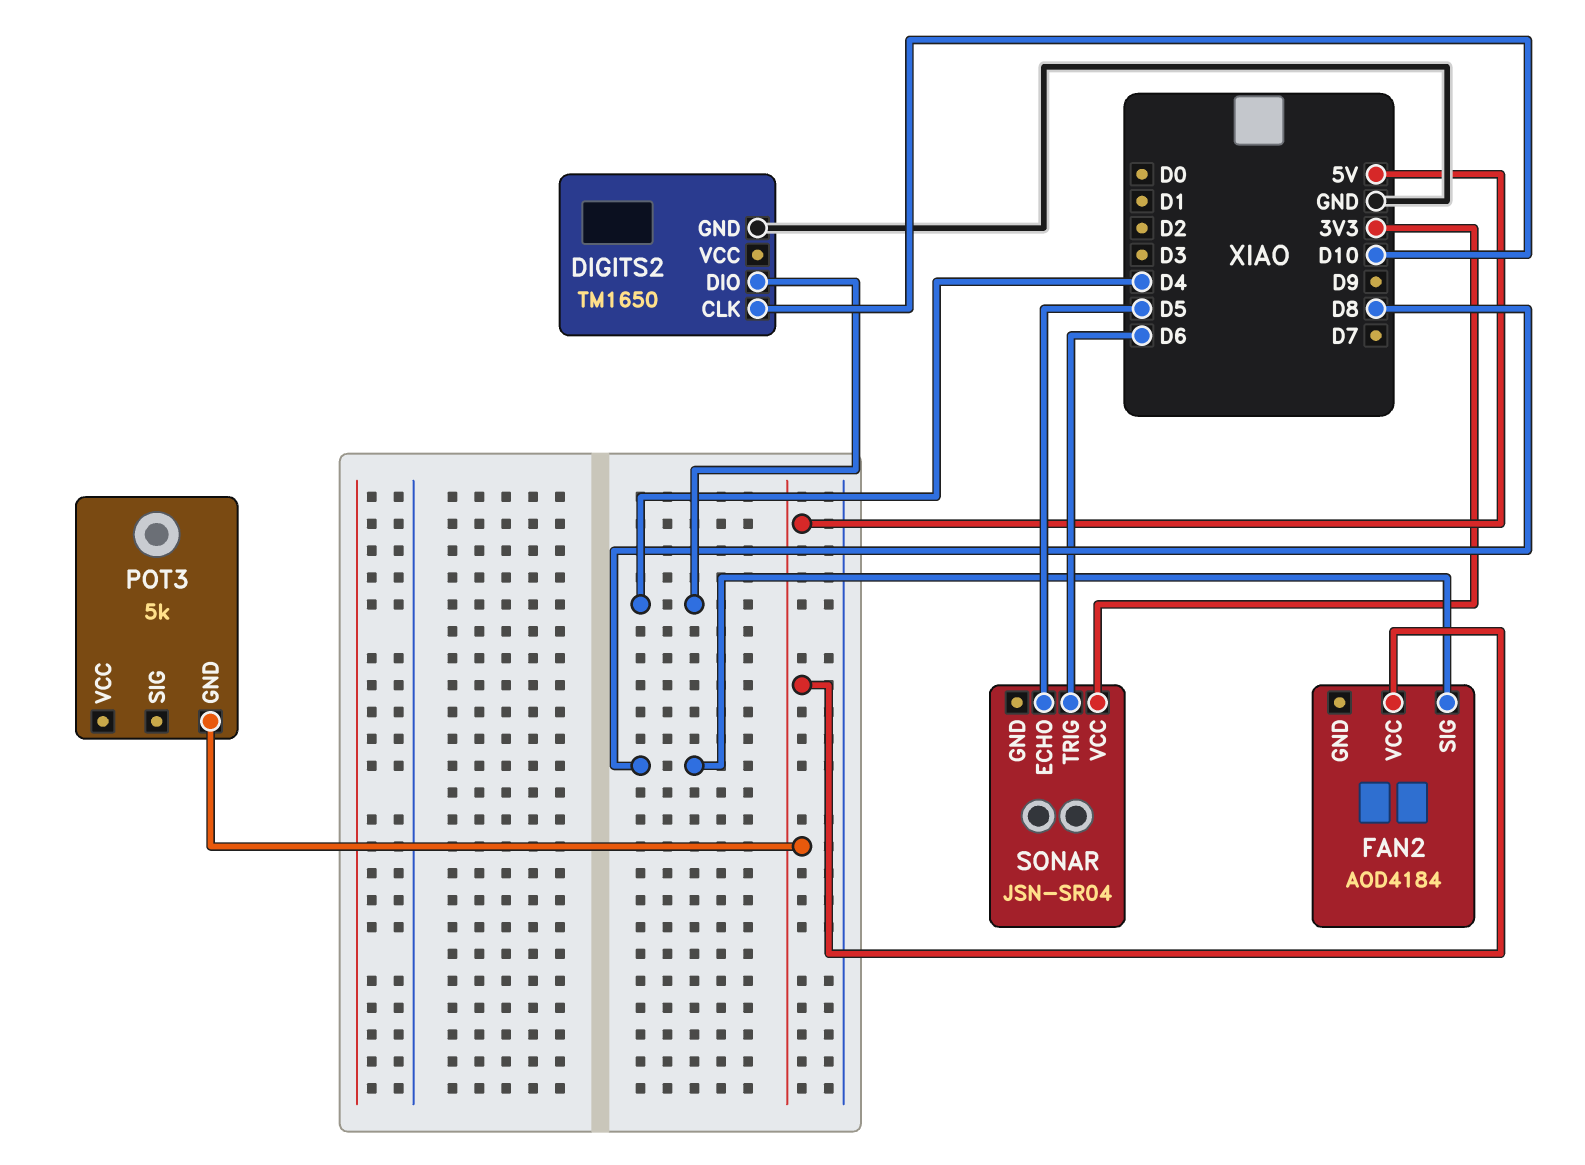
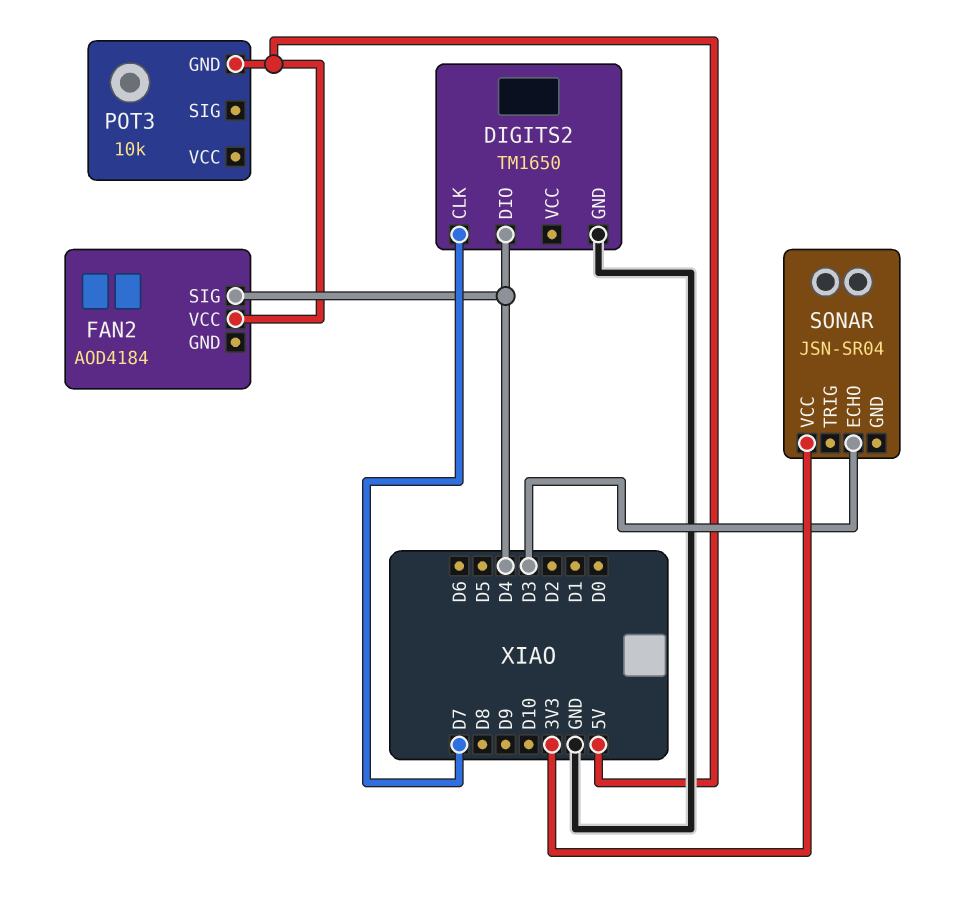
DIGITS2 pin CLK: D10 -> D7
FAN2 pin SIG: D8 -> D4
POT3: 5k -> 10k
SONAR pin ECHO: D5 -> D3
SONAR pin TRIG: D6 -> none

